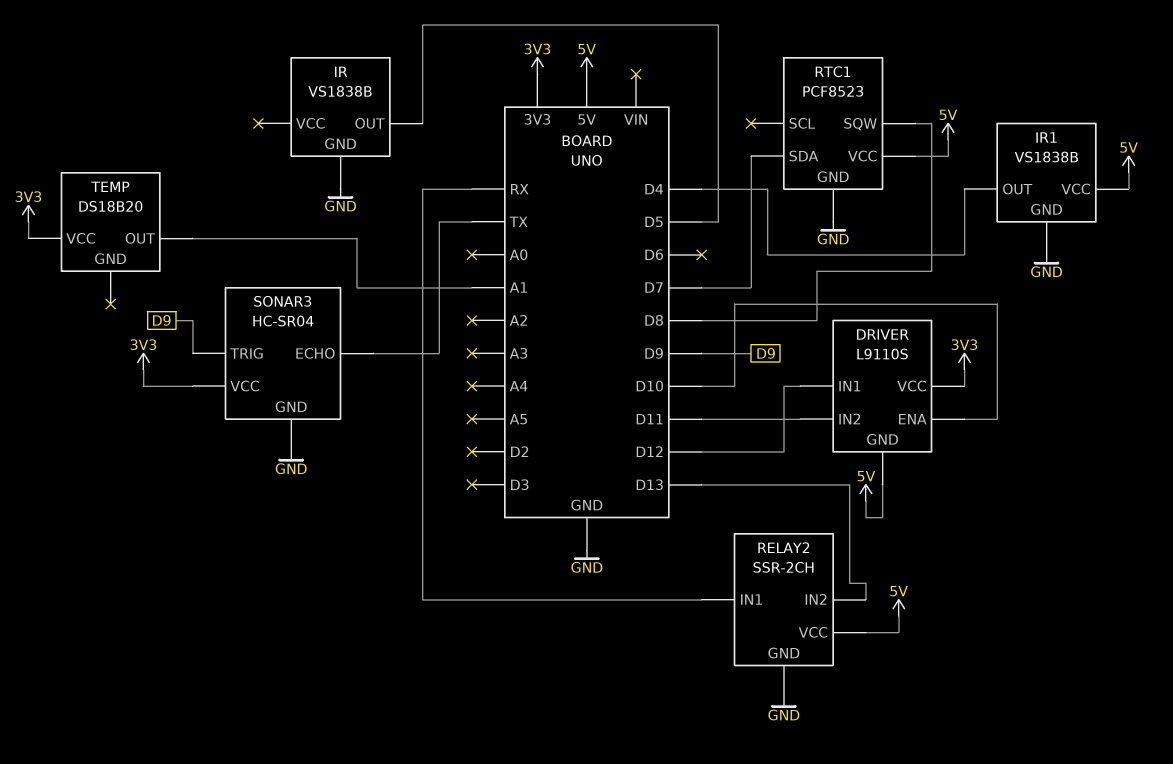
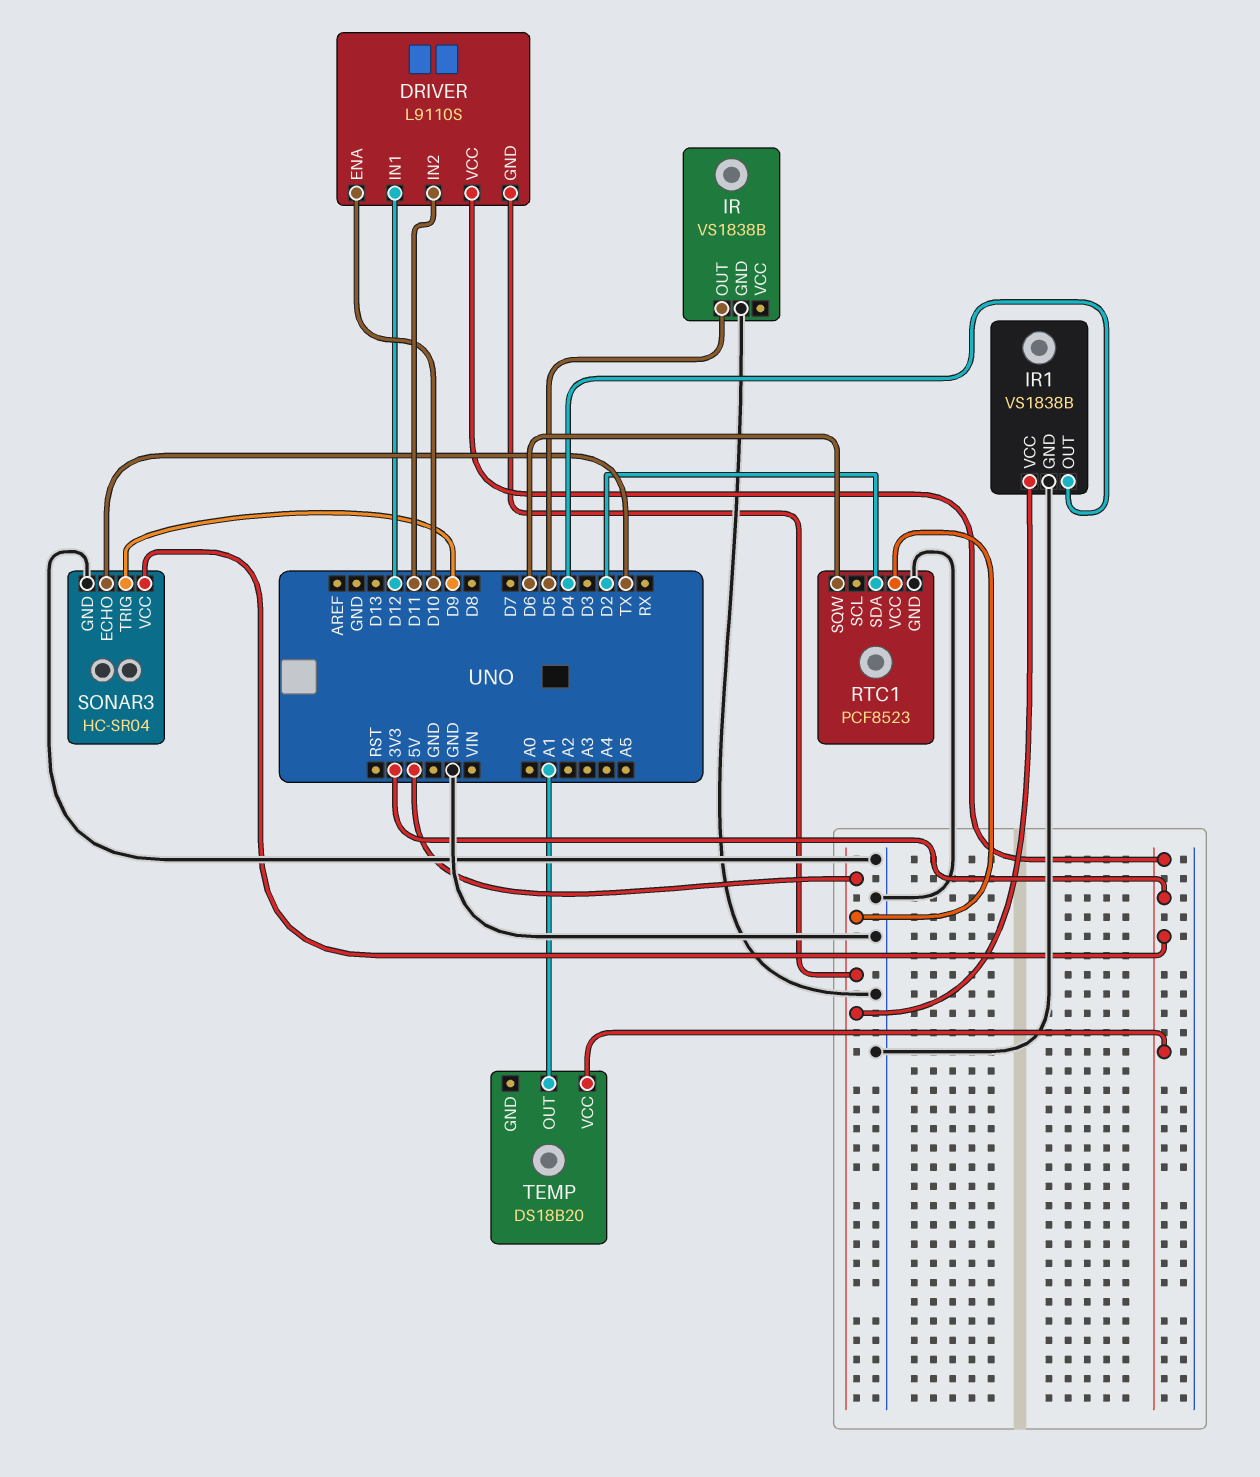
RELAY2: SSR-2CH -> none
RELAY2 pin GND: GND -> none
RELAY2 pin IN1: RX -> none
RELAY2 pin IN2: D13 -> none
RELAY2 pin VCC: 5V -> none
RTC1 pin SDA: D7 -> D2
RTC1 pin SQW: D8 -> D6

